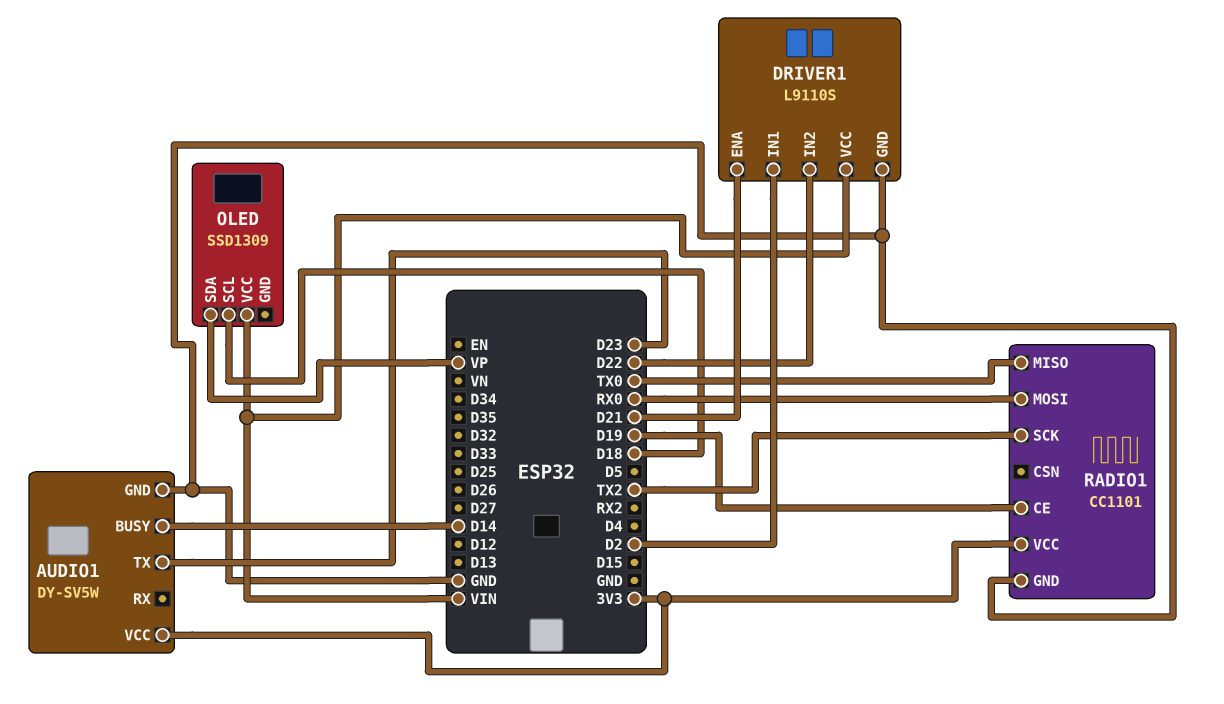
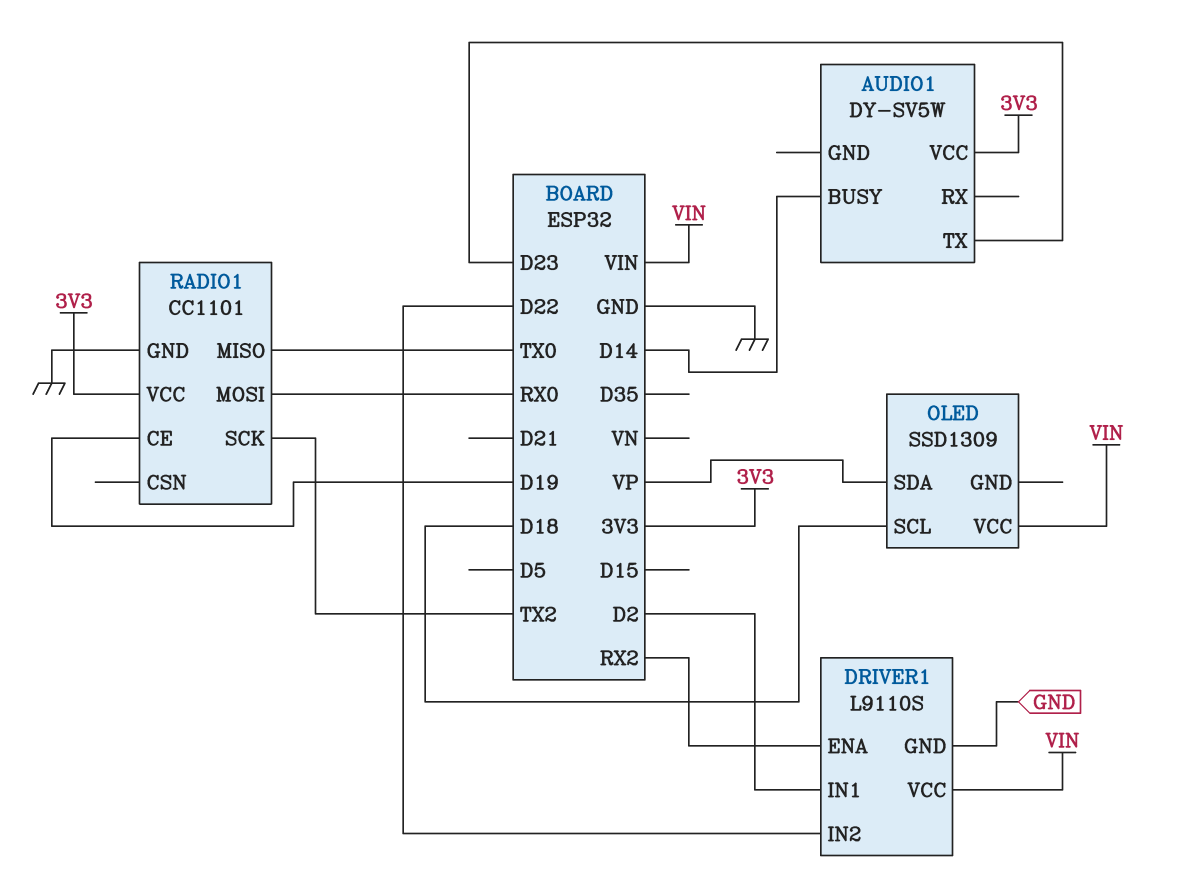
AUDIO1 pin GND: GND -> none
DRIVER1 pin ENA: D21 -> RX2

